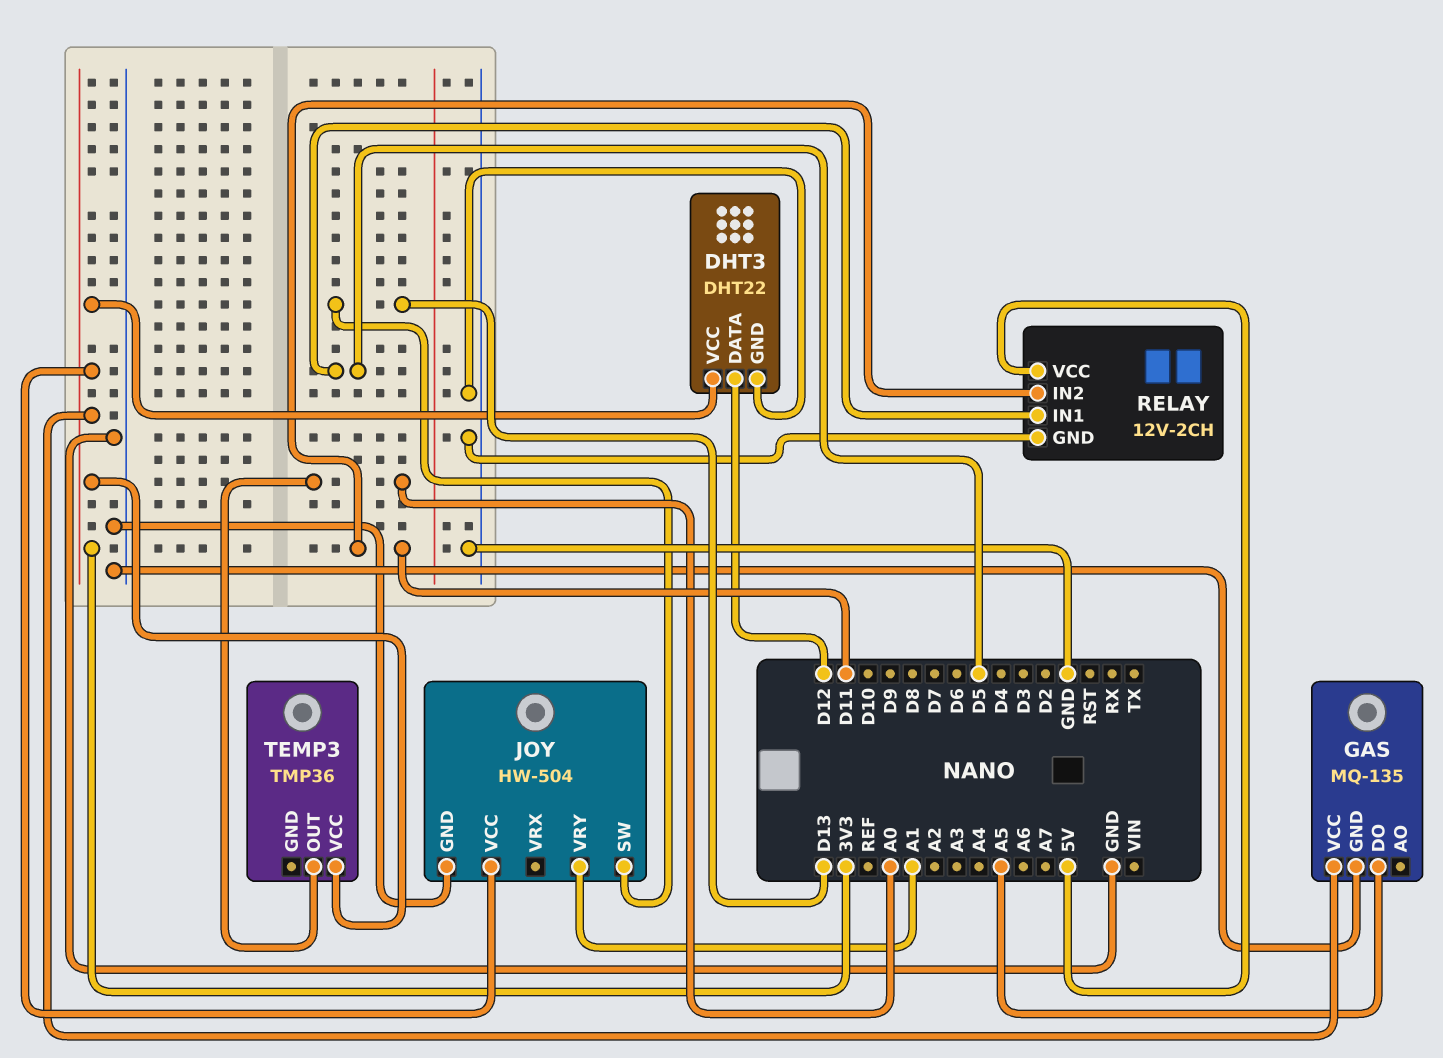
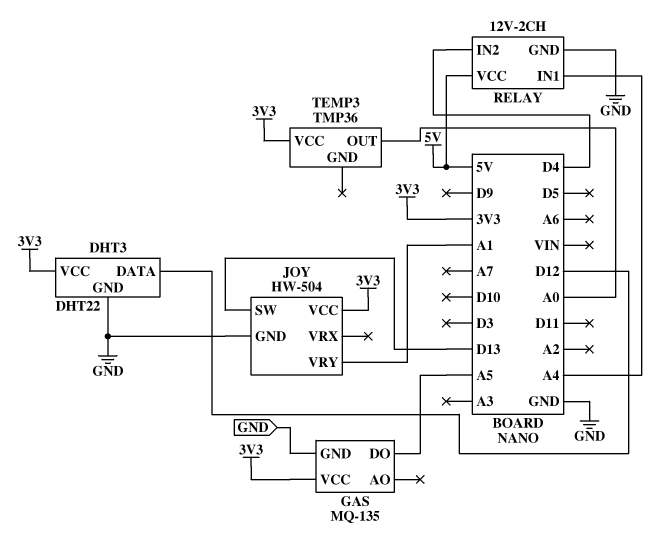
RELAY pin IN1: D5 -> A4
RELAY pin IN2: D11 -> D4

